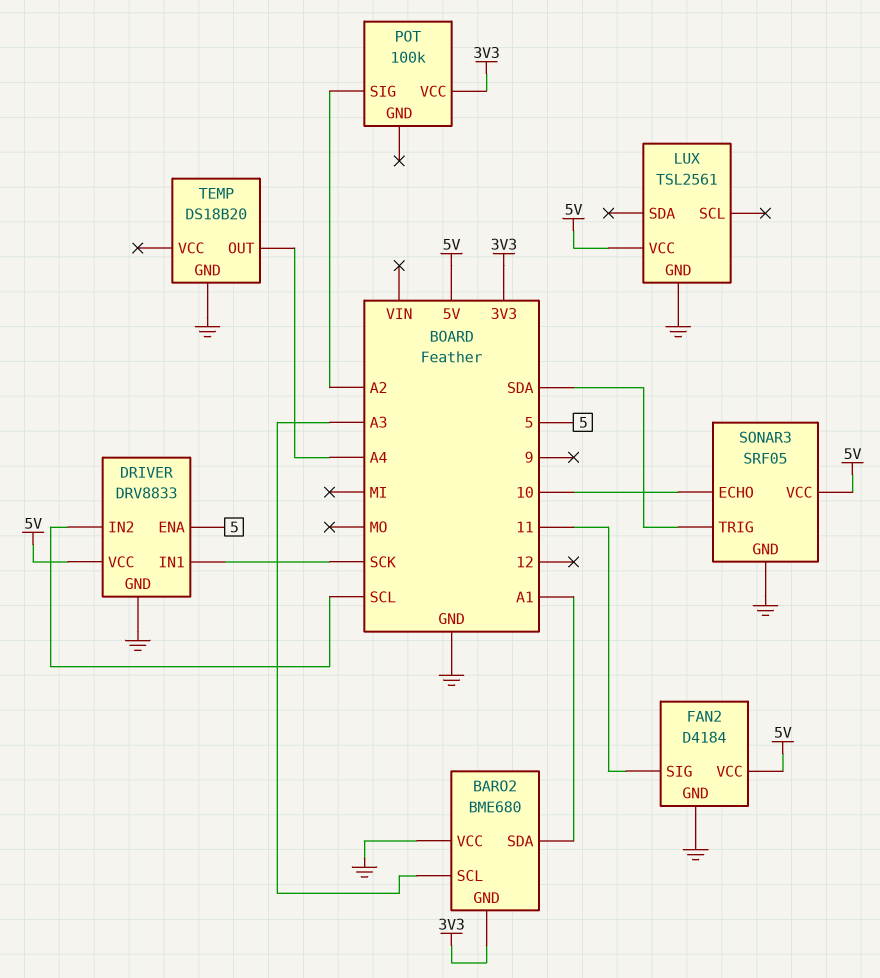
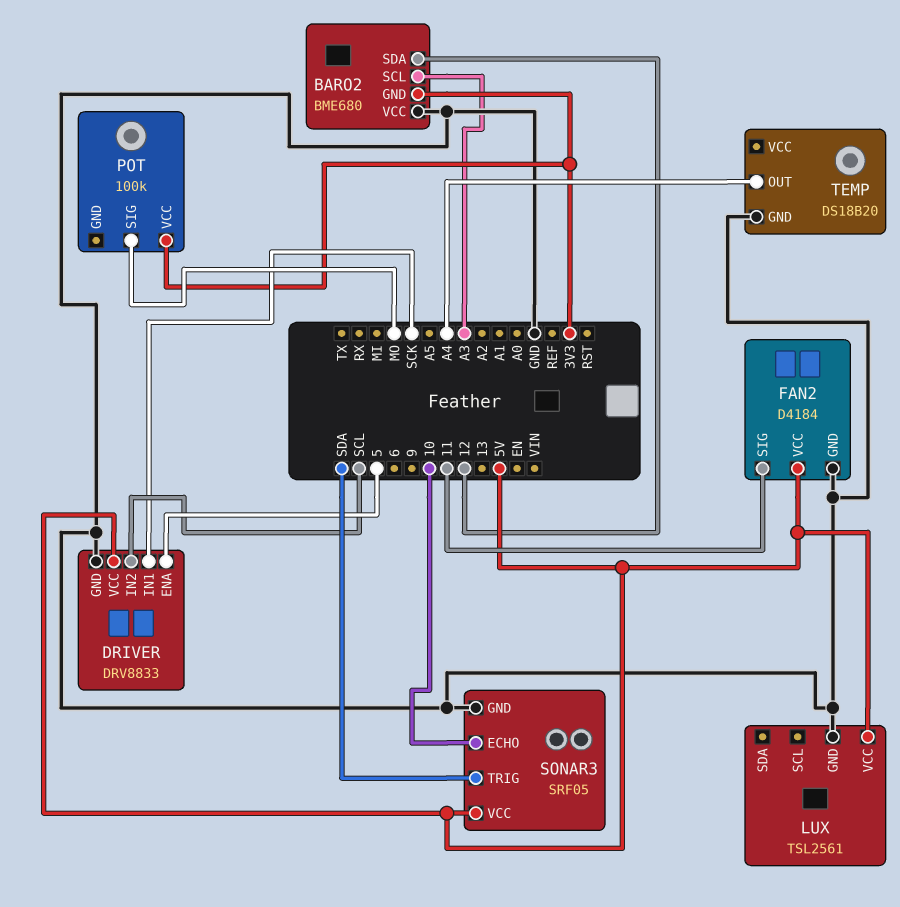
BARO2 pin SDA: A1 -> 12
POT pin SIG: A2 -> MO

